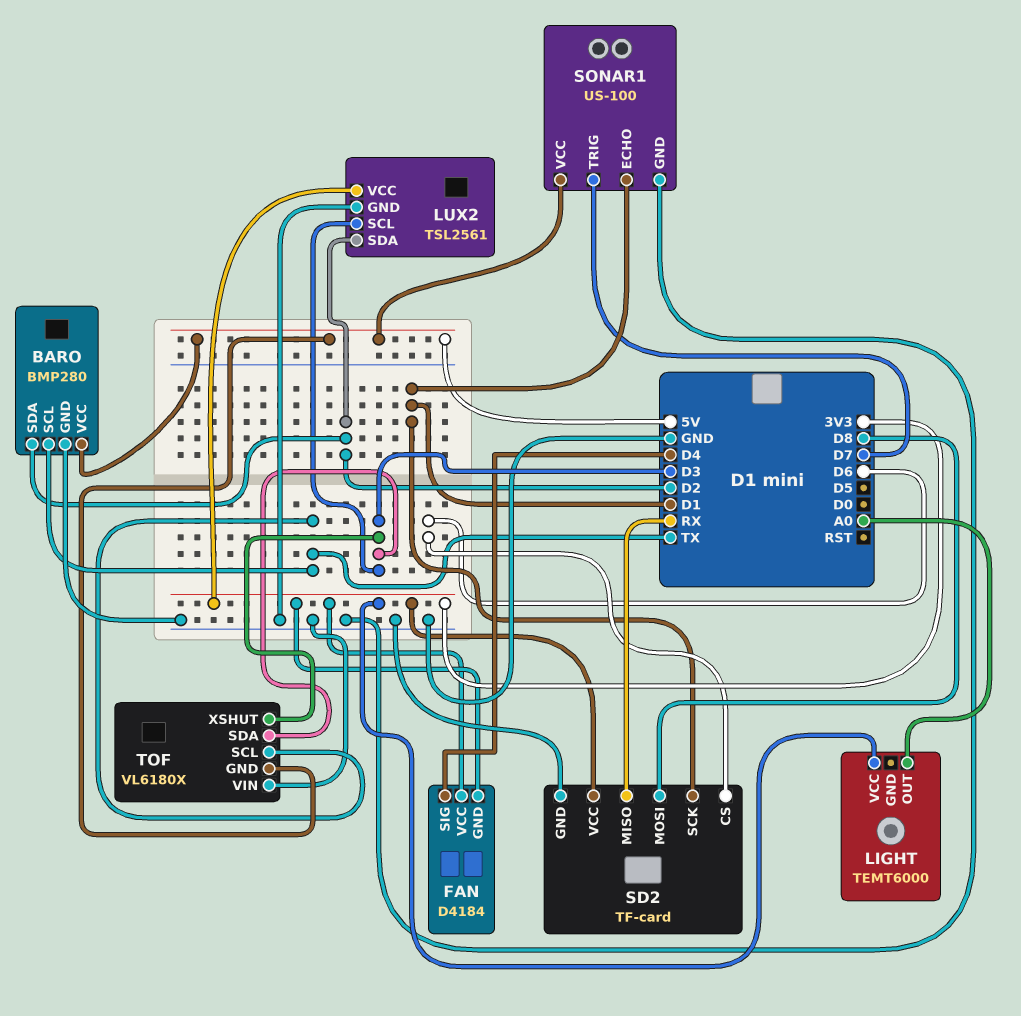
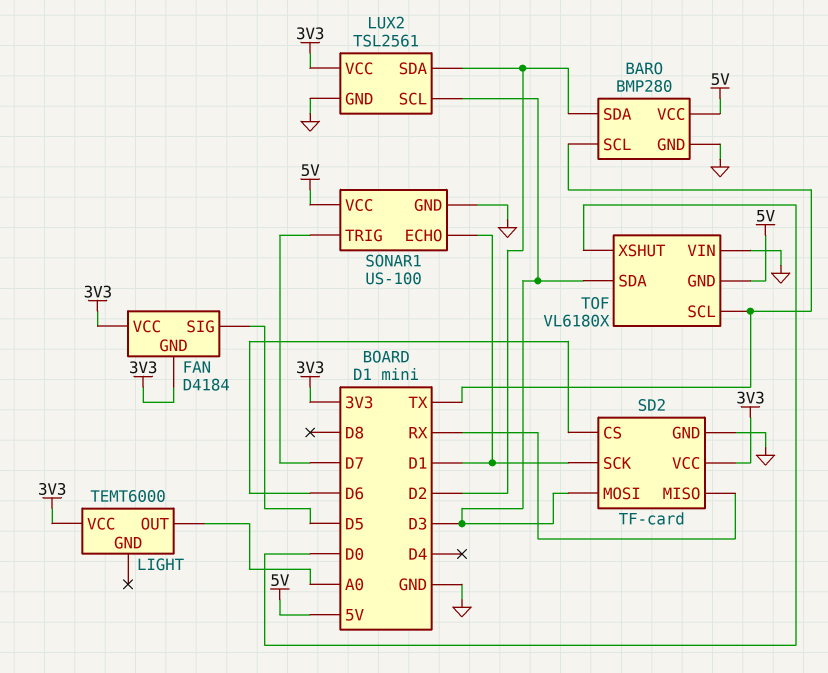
FAN pin SIG: D4 -> D5
SD2 pin MOSI: D8 -> D3
TOF pin XSHUT: D3 -> D0

